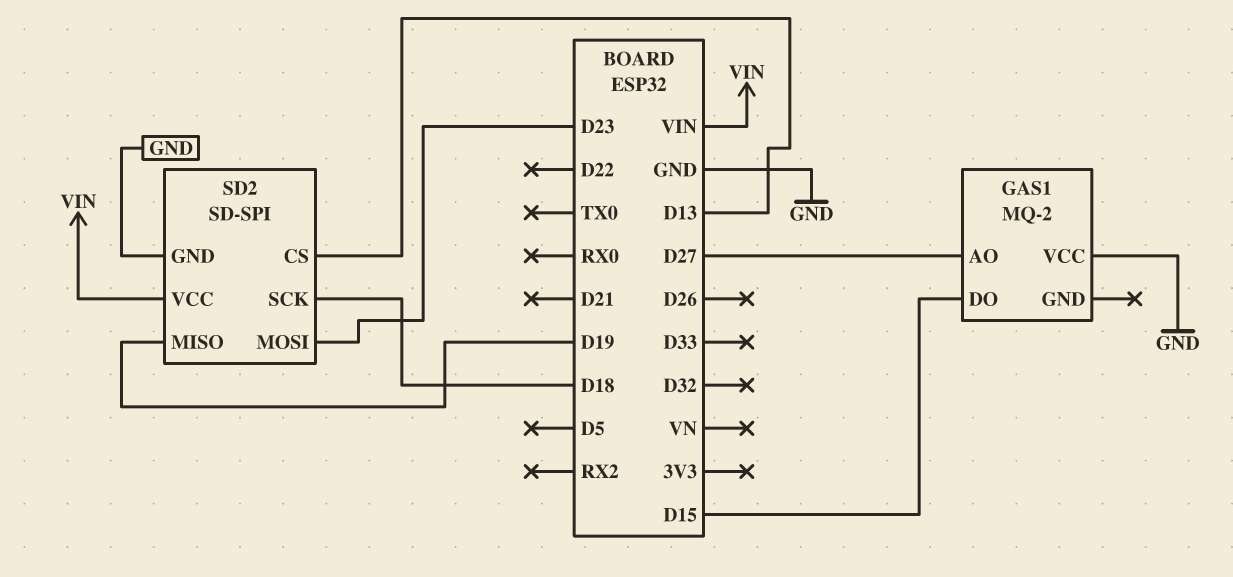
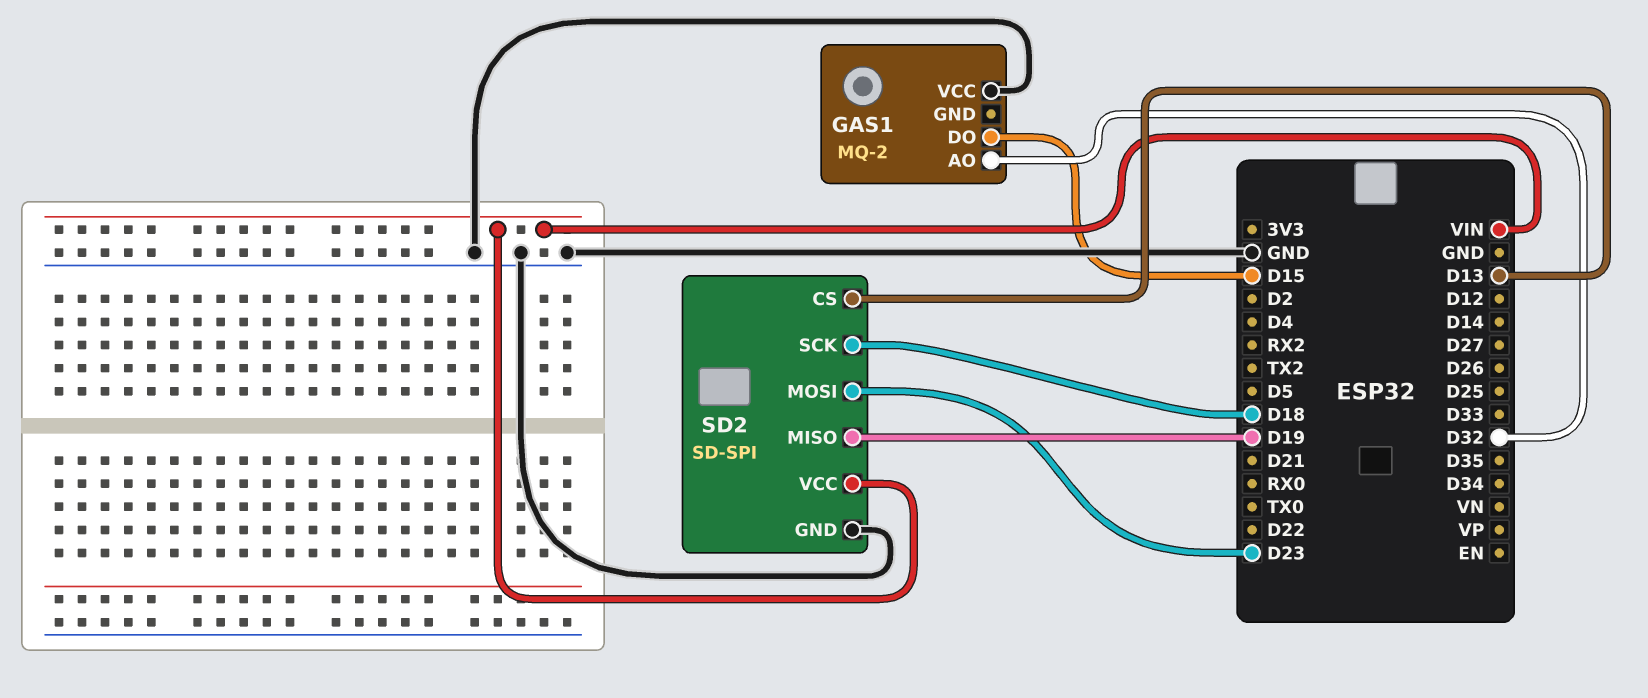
GAS1 pin AO: D27 -> D32

